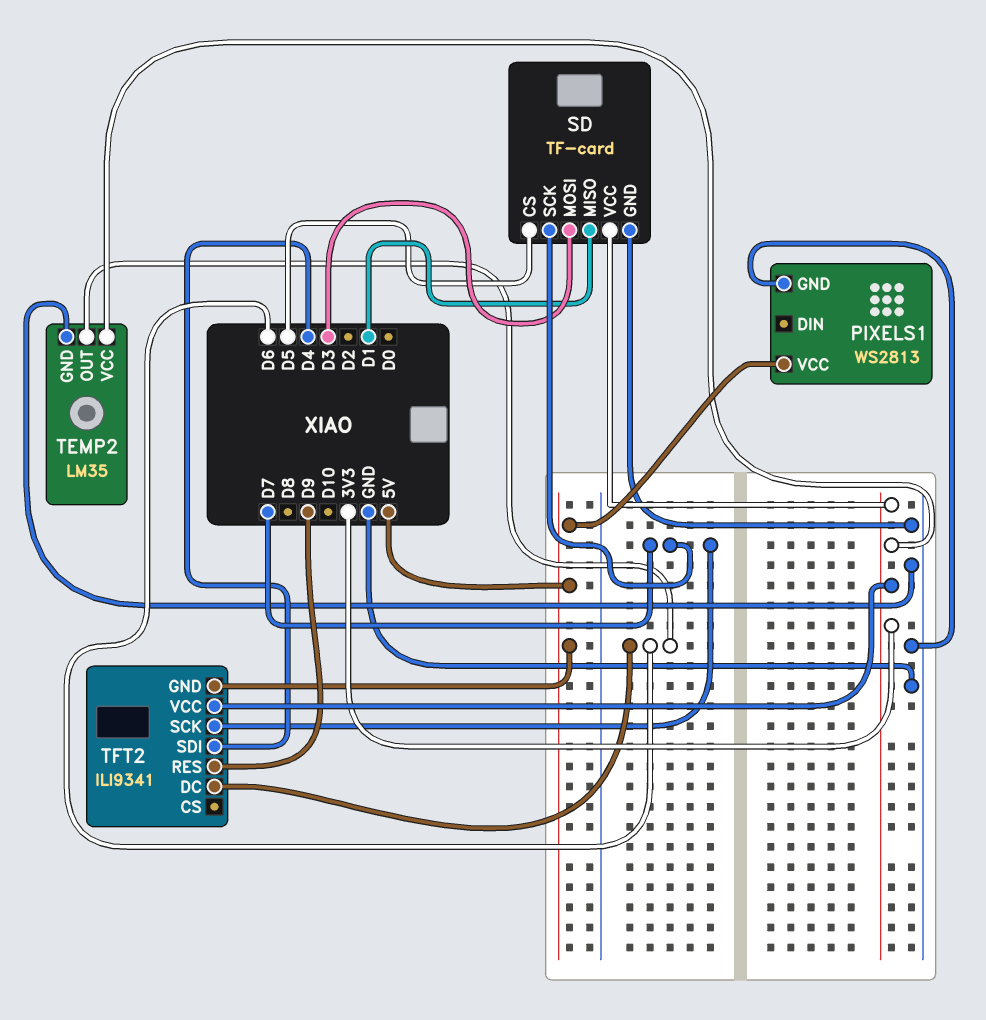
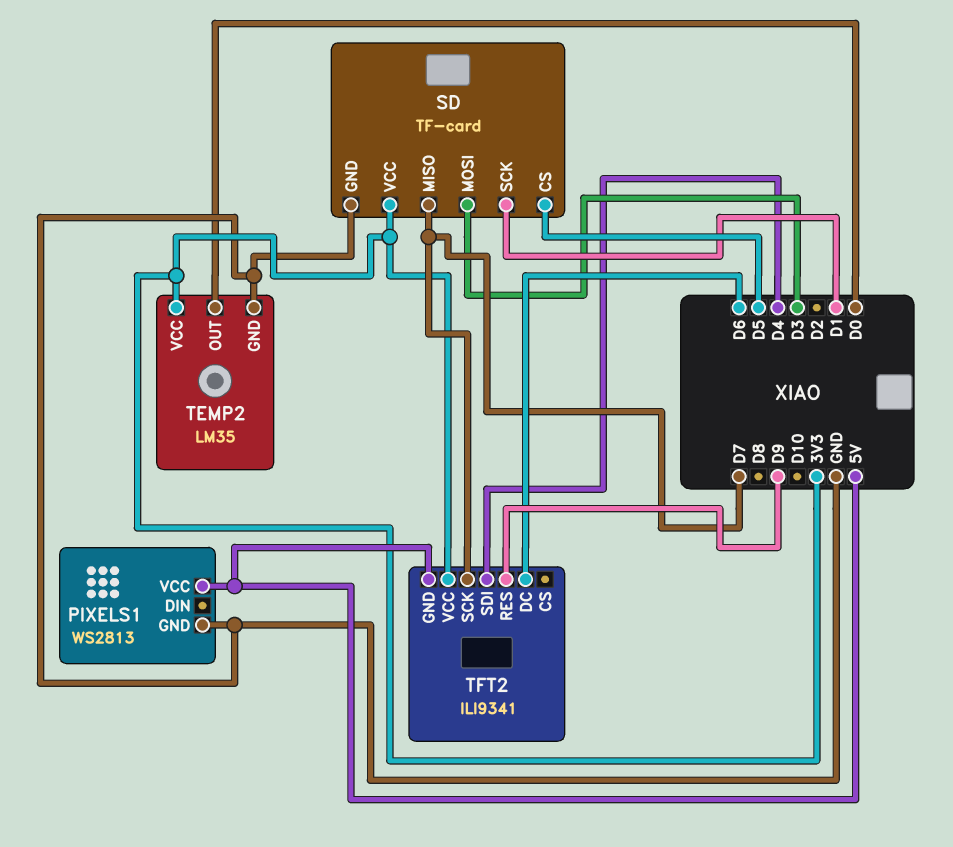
SD pin MISO: D1 -> D7
SD pin SCK: D7 -> D1
TEMP2 pin OUT: D6 -> D0

